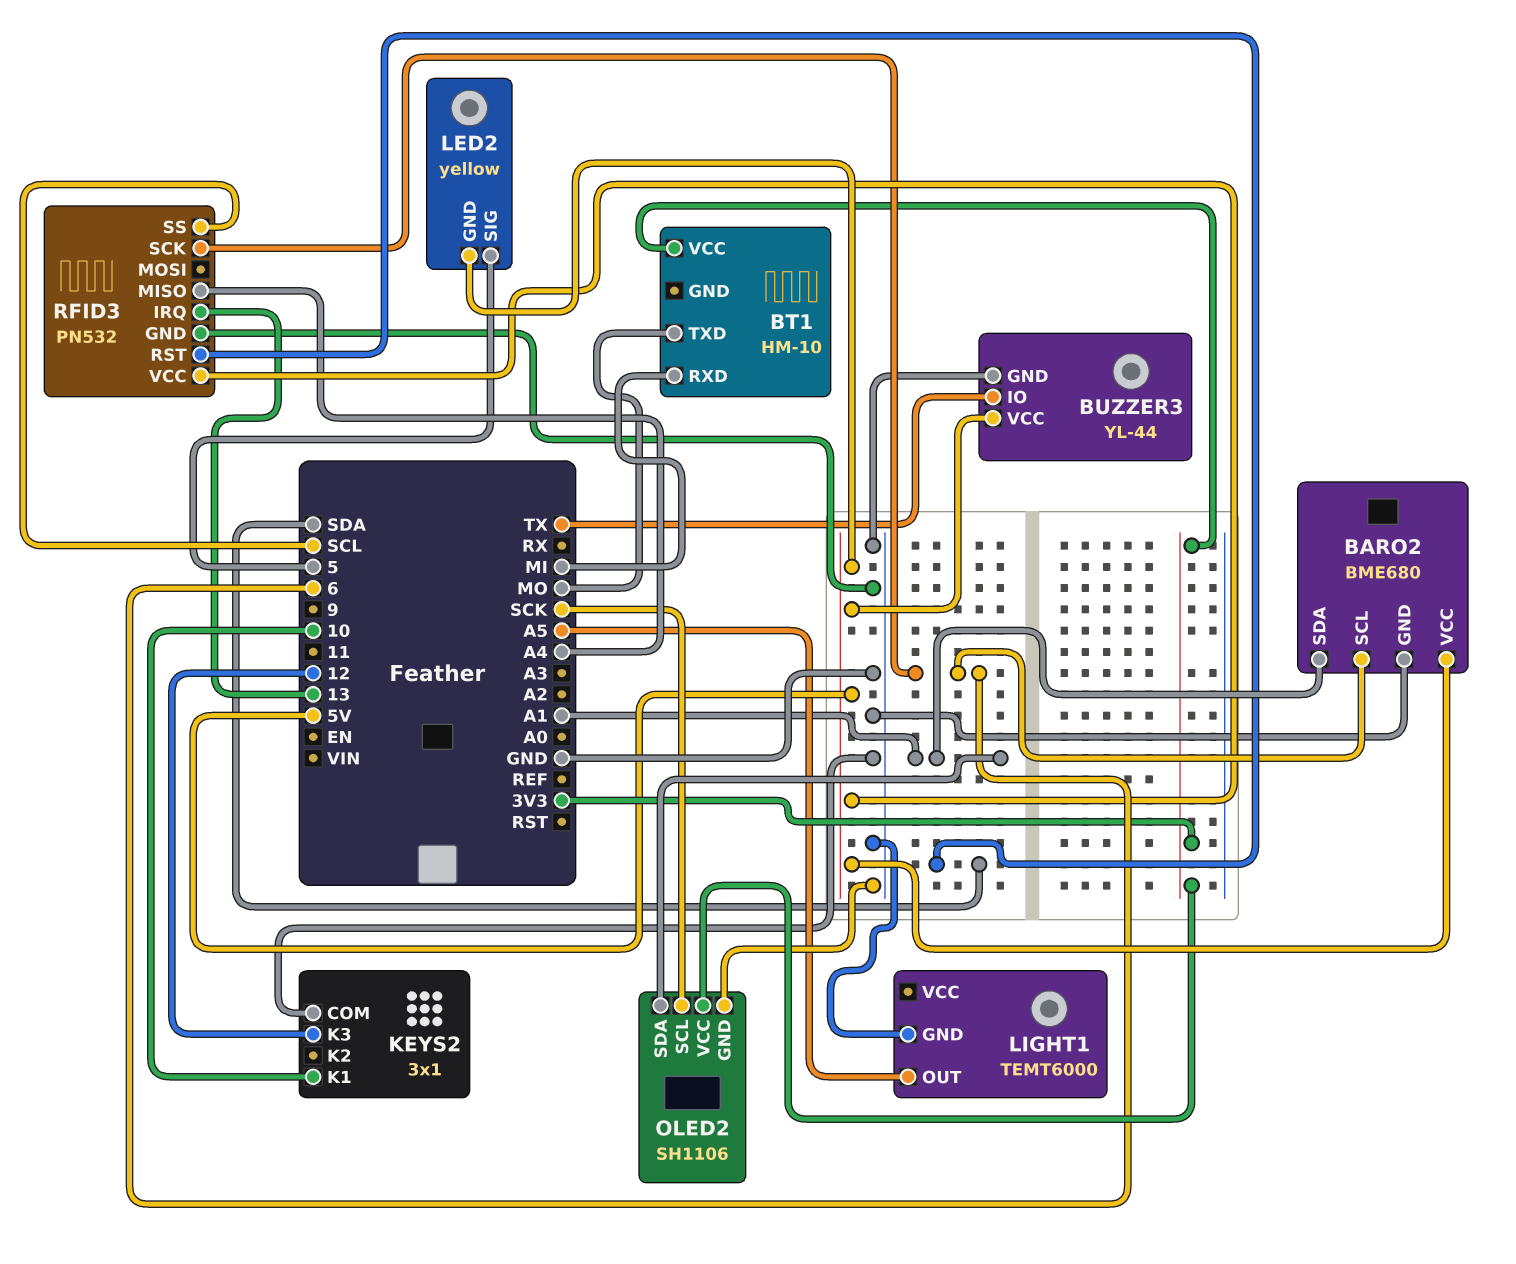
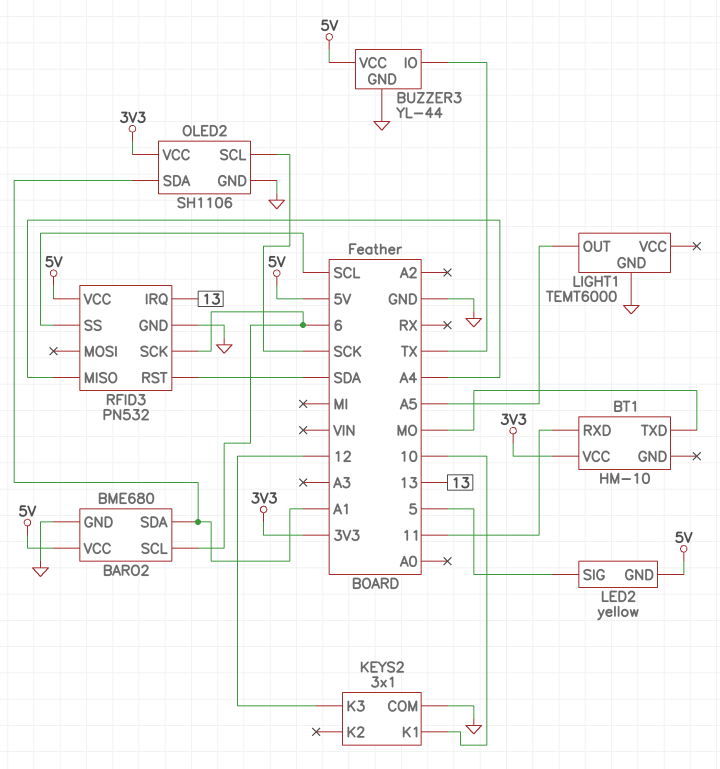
BT1 pin RXD: MI -> 11

